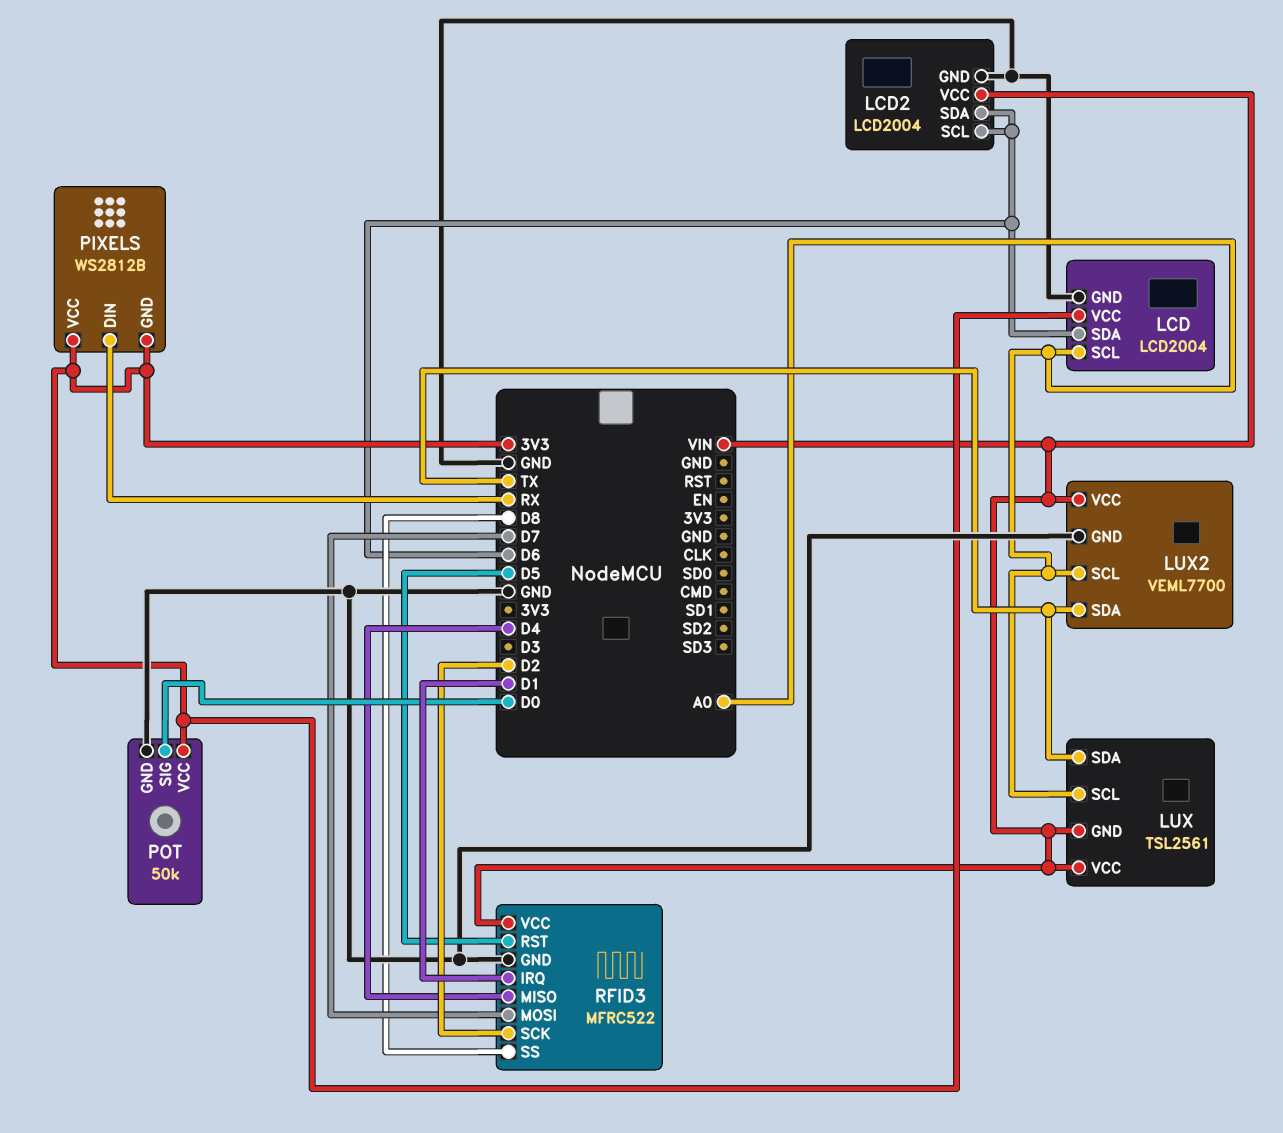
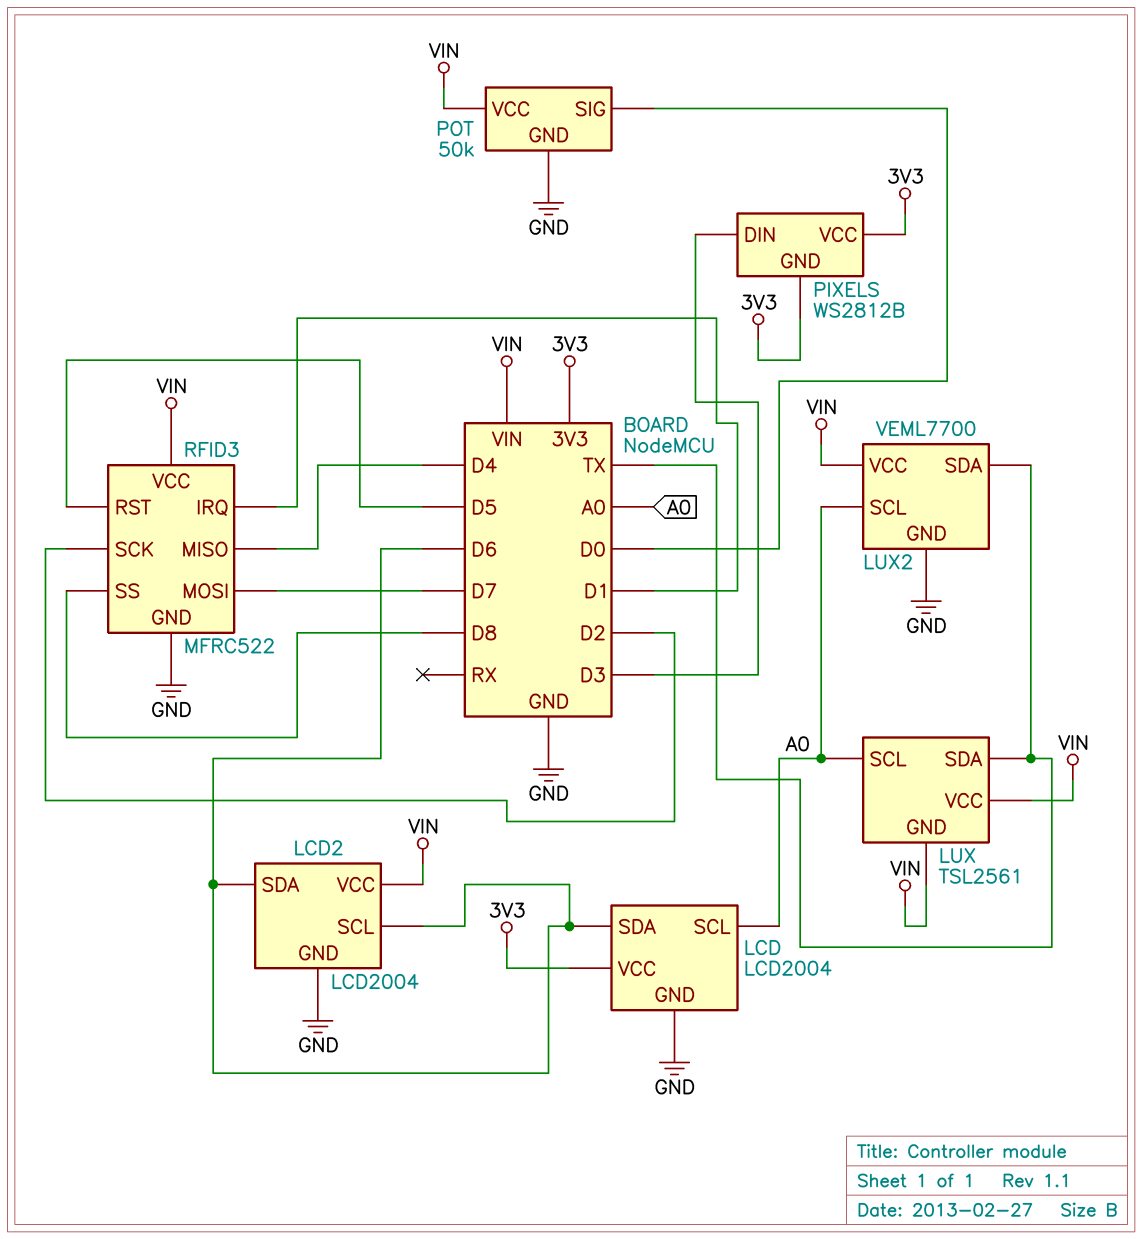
PIXELS pin DIN: RX -> D3
POT pin VCC: 3V3 -> VIN

